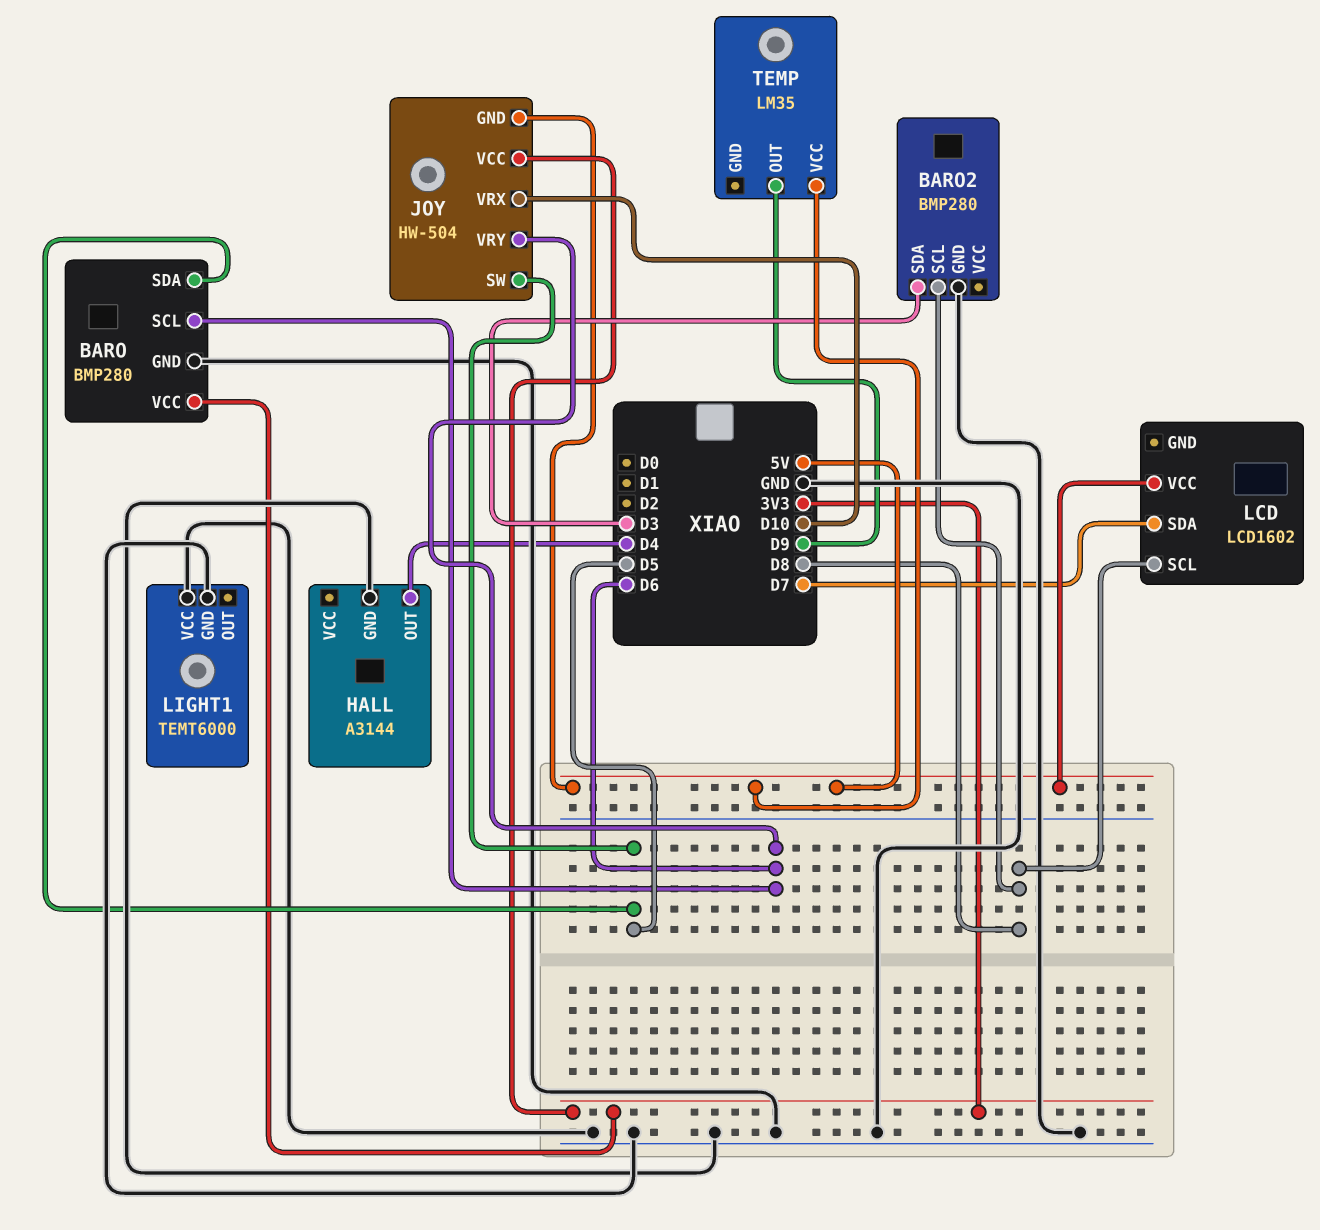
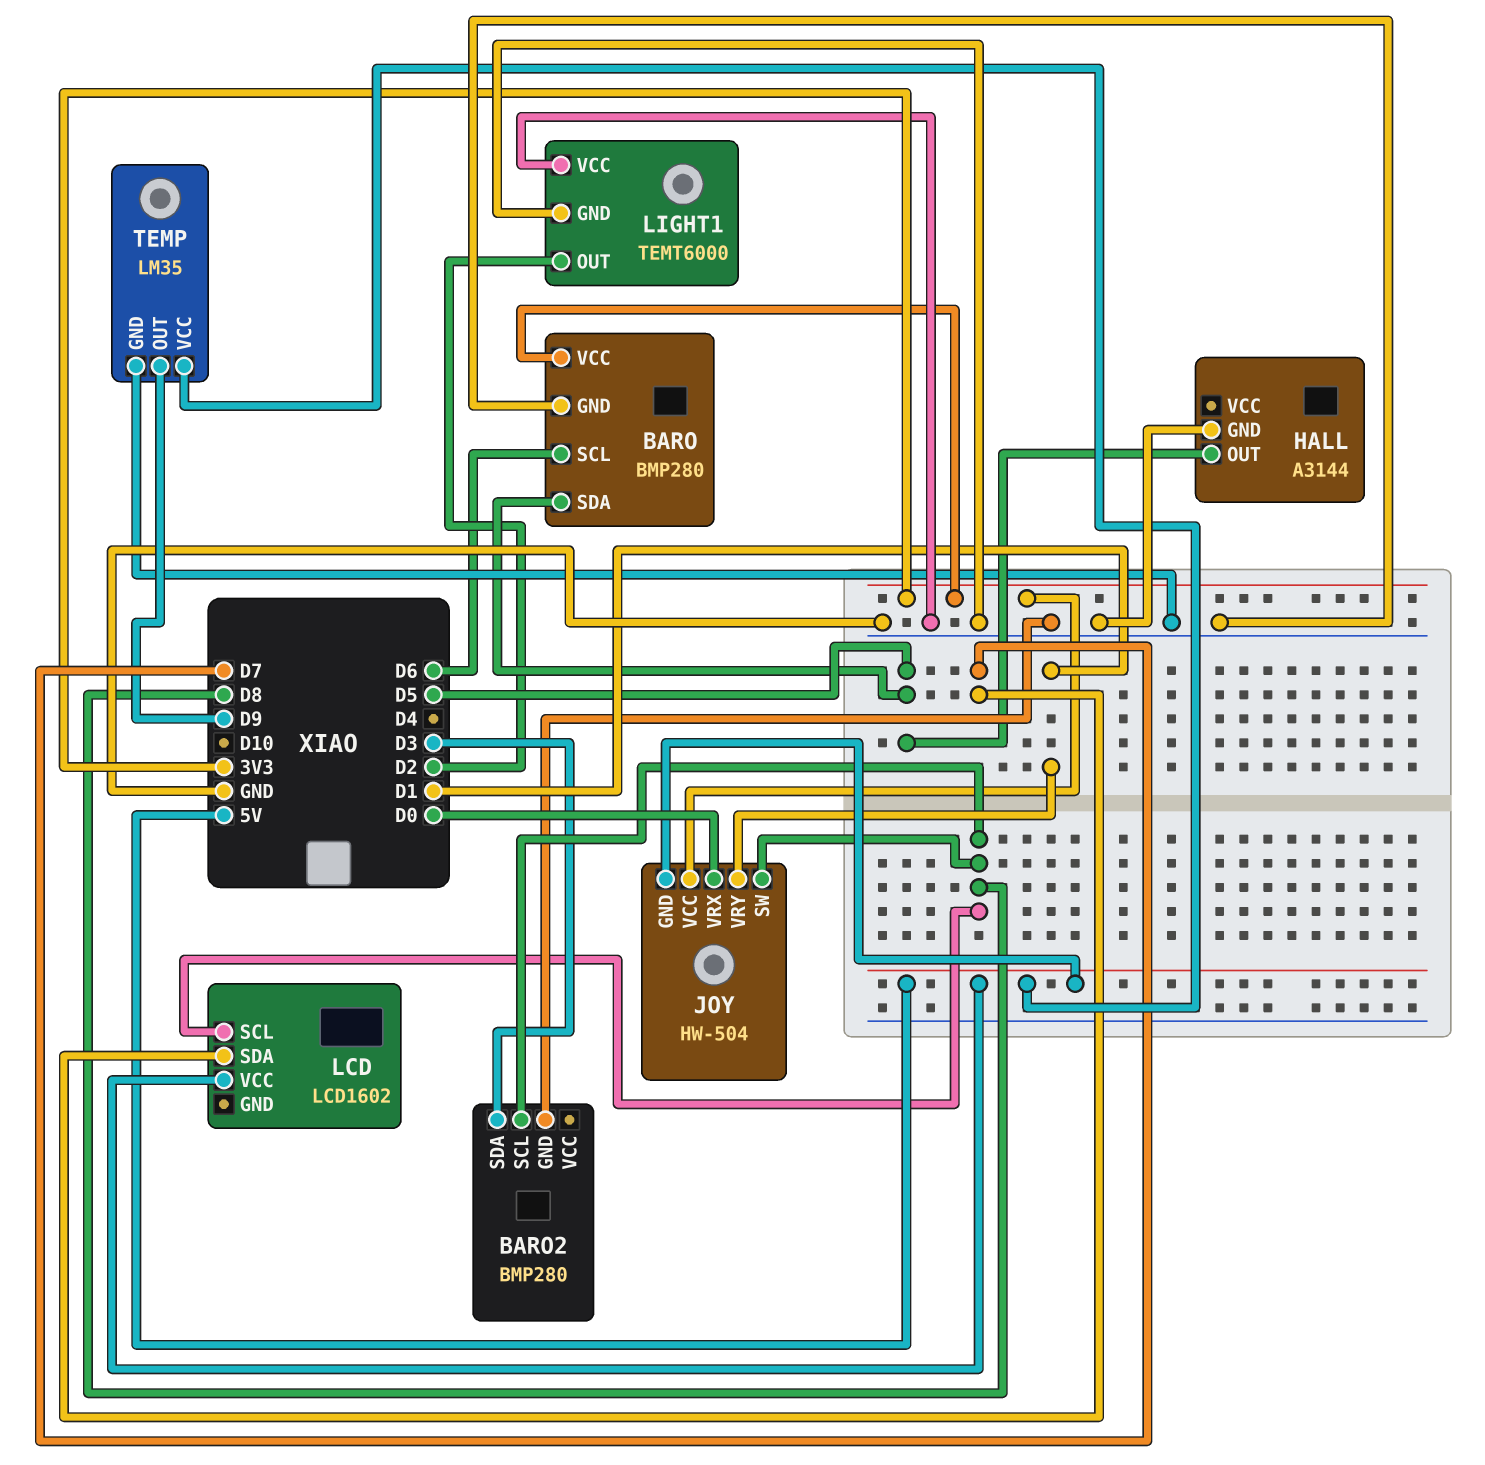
HALL pin OUT: D4 -> D5
JOY pin SW: D5 -> D8
JOY pin VRX: D10 -> D0
JOY pin VRY: D6 -> D1
LIGHT1 pin OUT: none -> D2
TEMP pin GND: none -> GND

